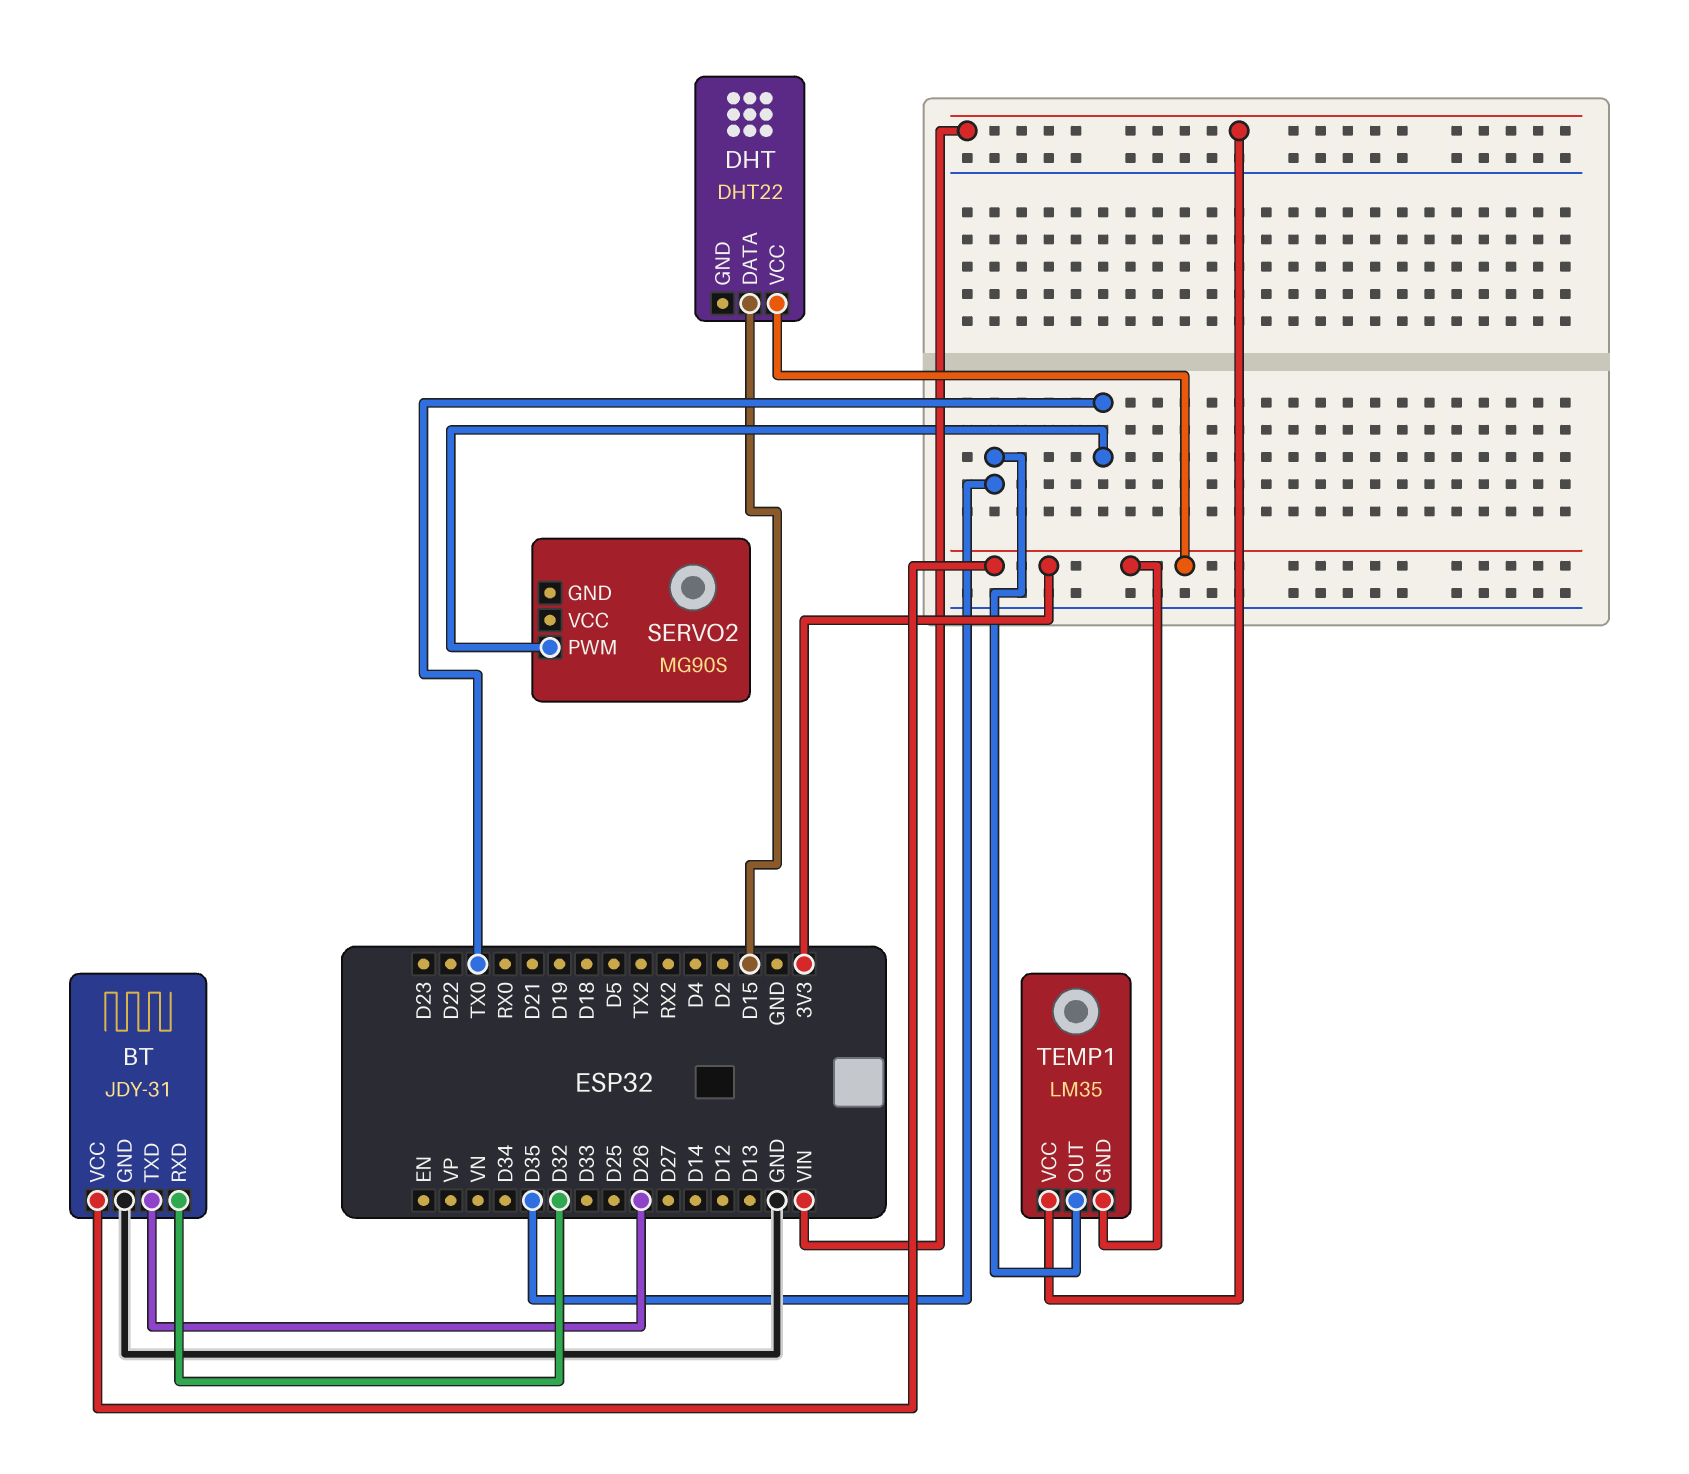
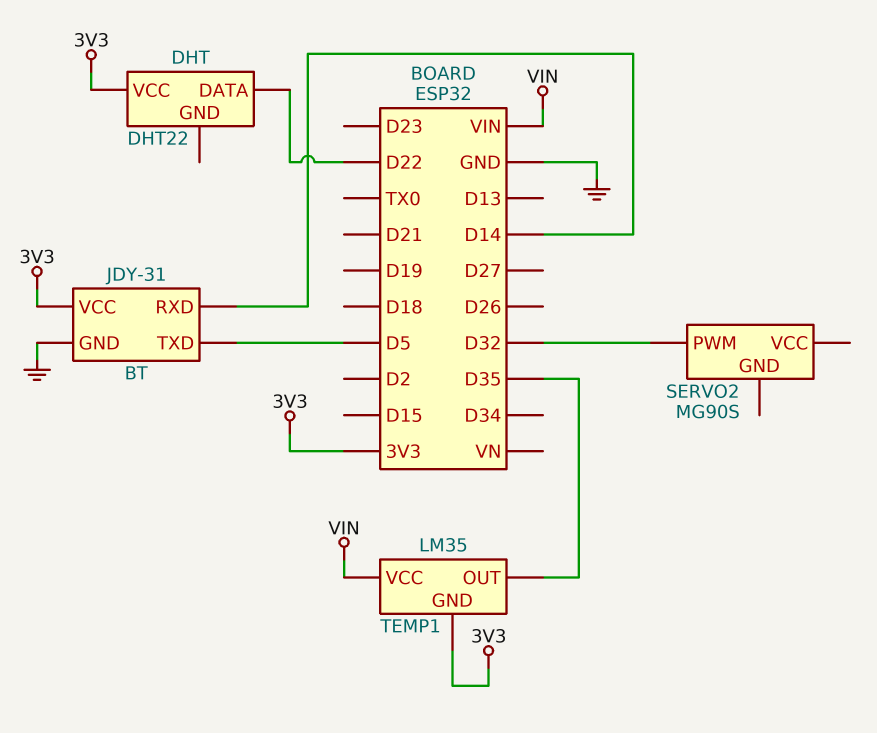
BT pin RXD: D32 -> D14
BT pin TXD: D26 -> D5
DHT pin DATA: D15 -> D22
SERVO2 pin PWM: TX0 -> D32

